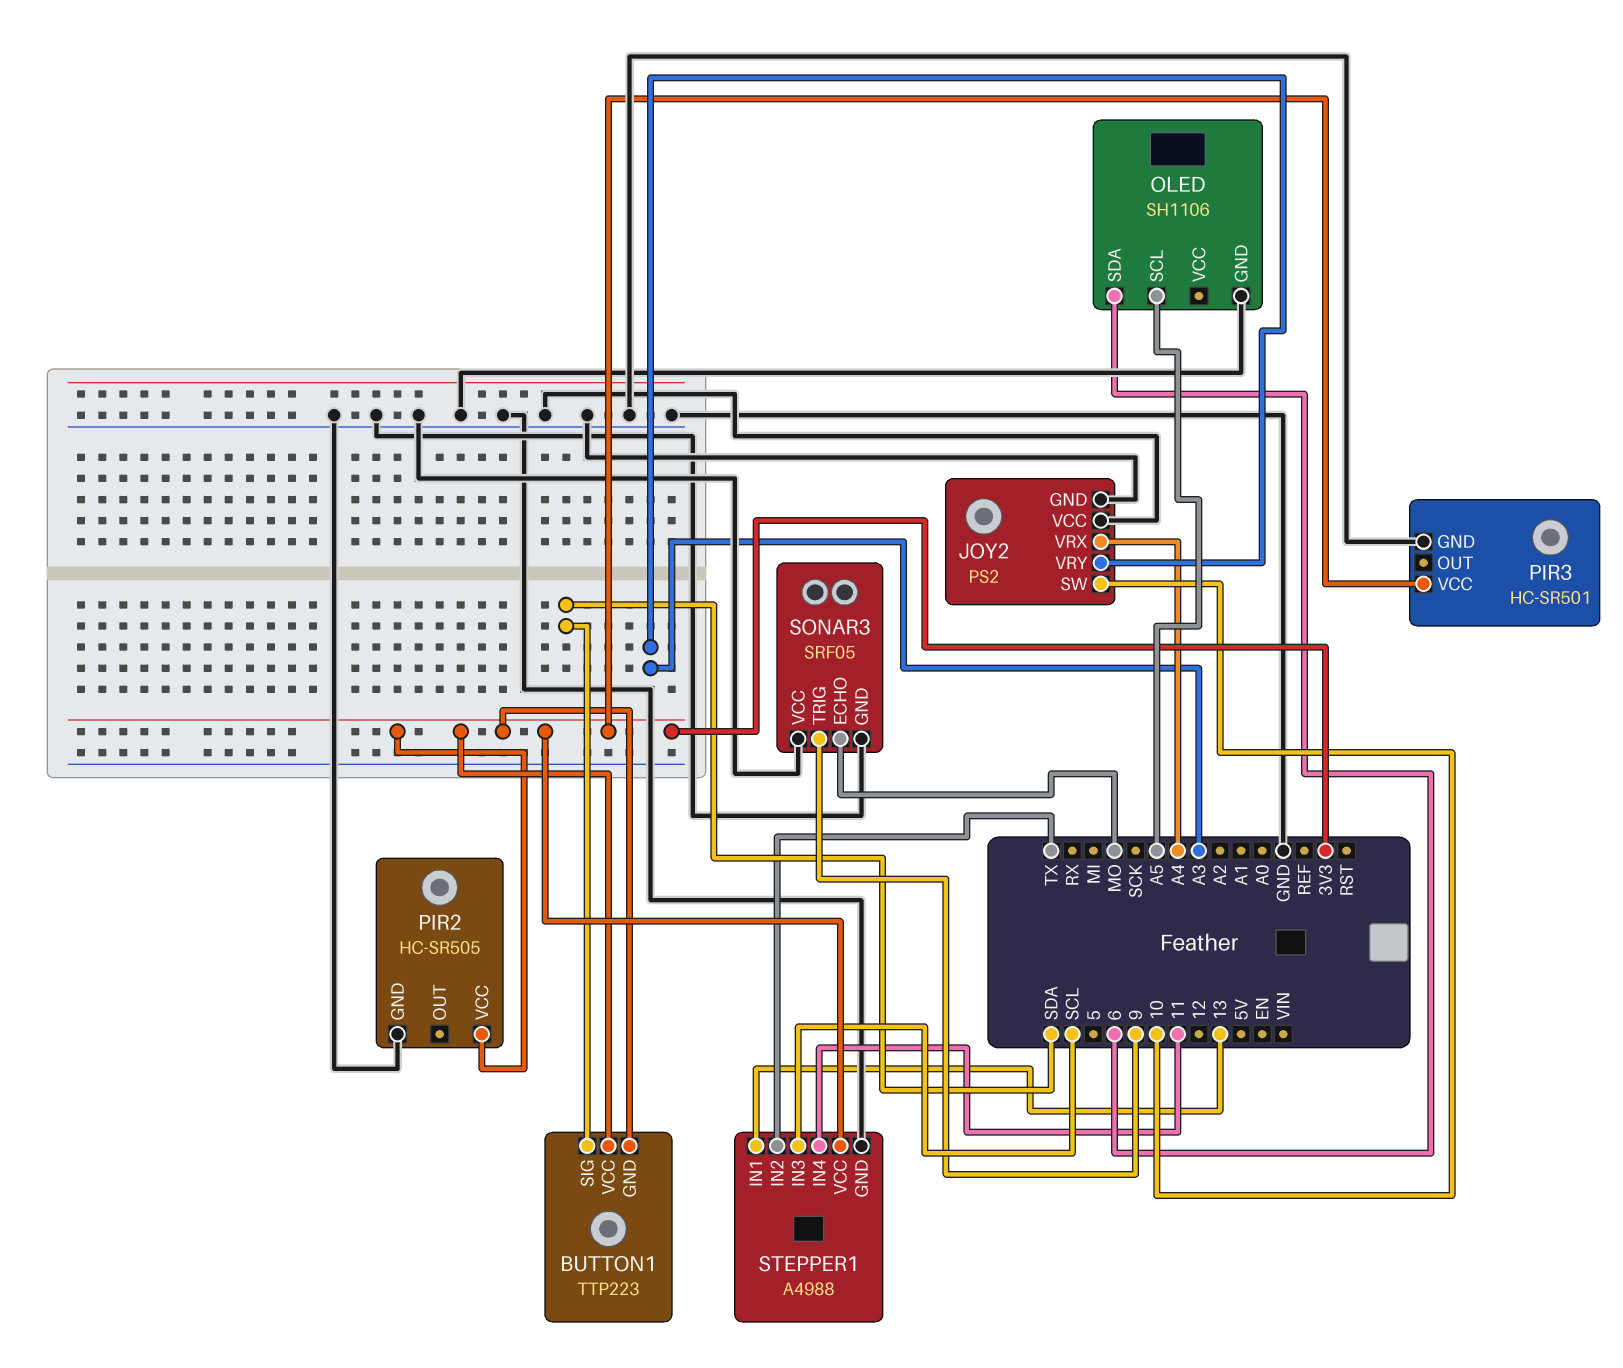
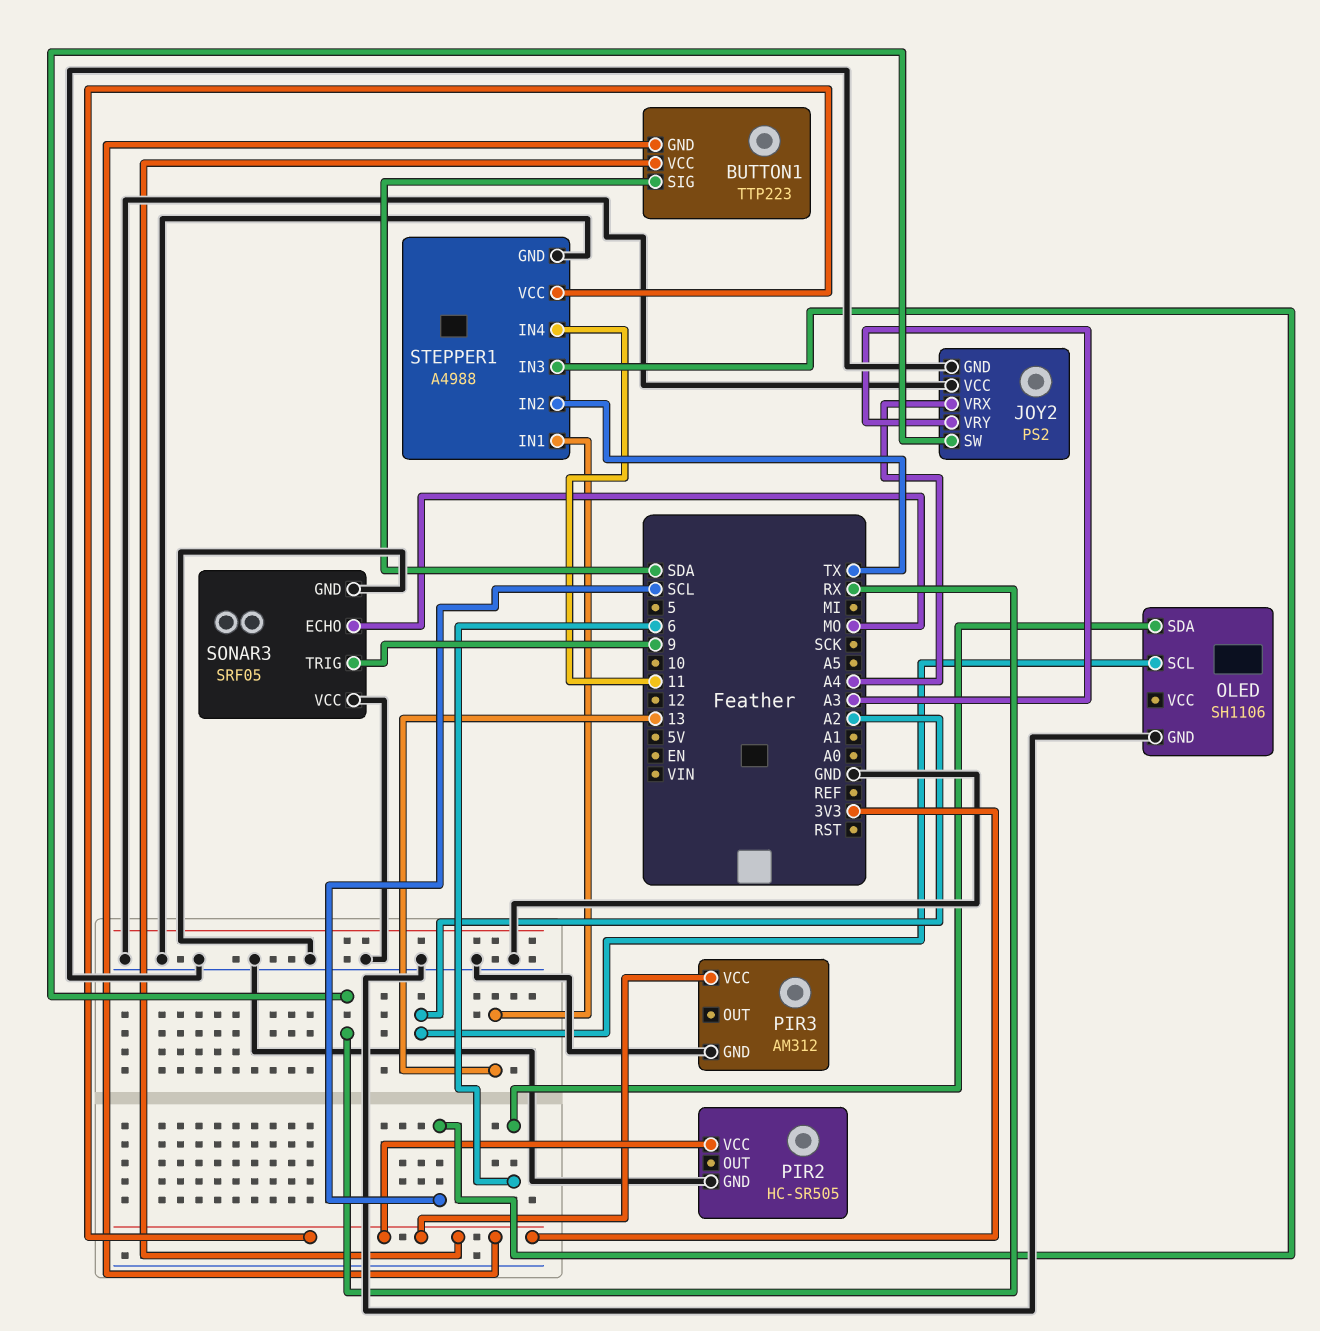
JOY2 pin SW: 10 -> RX
OLED pin SCL: A5 -> A2
PIR3: HC-SR501 -> AM312

